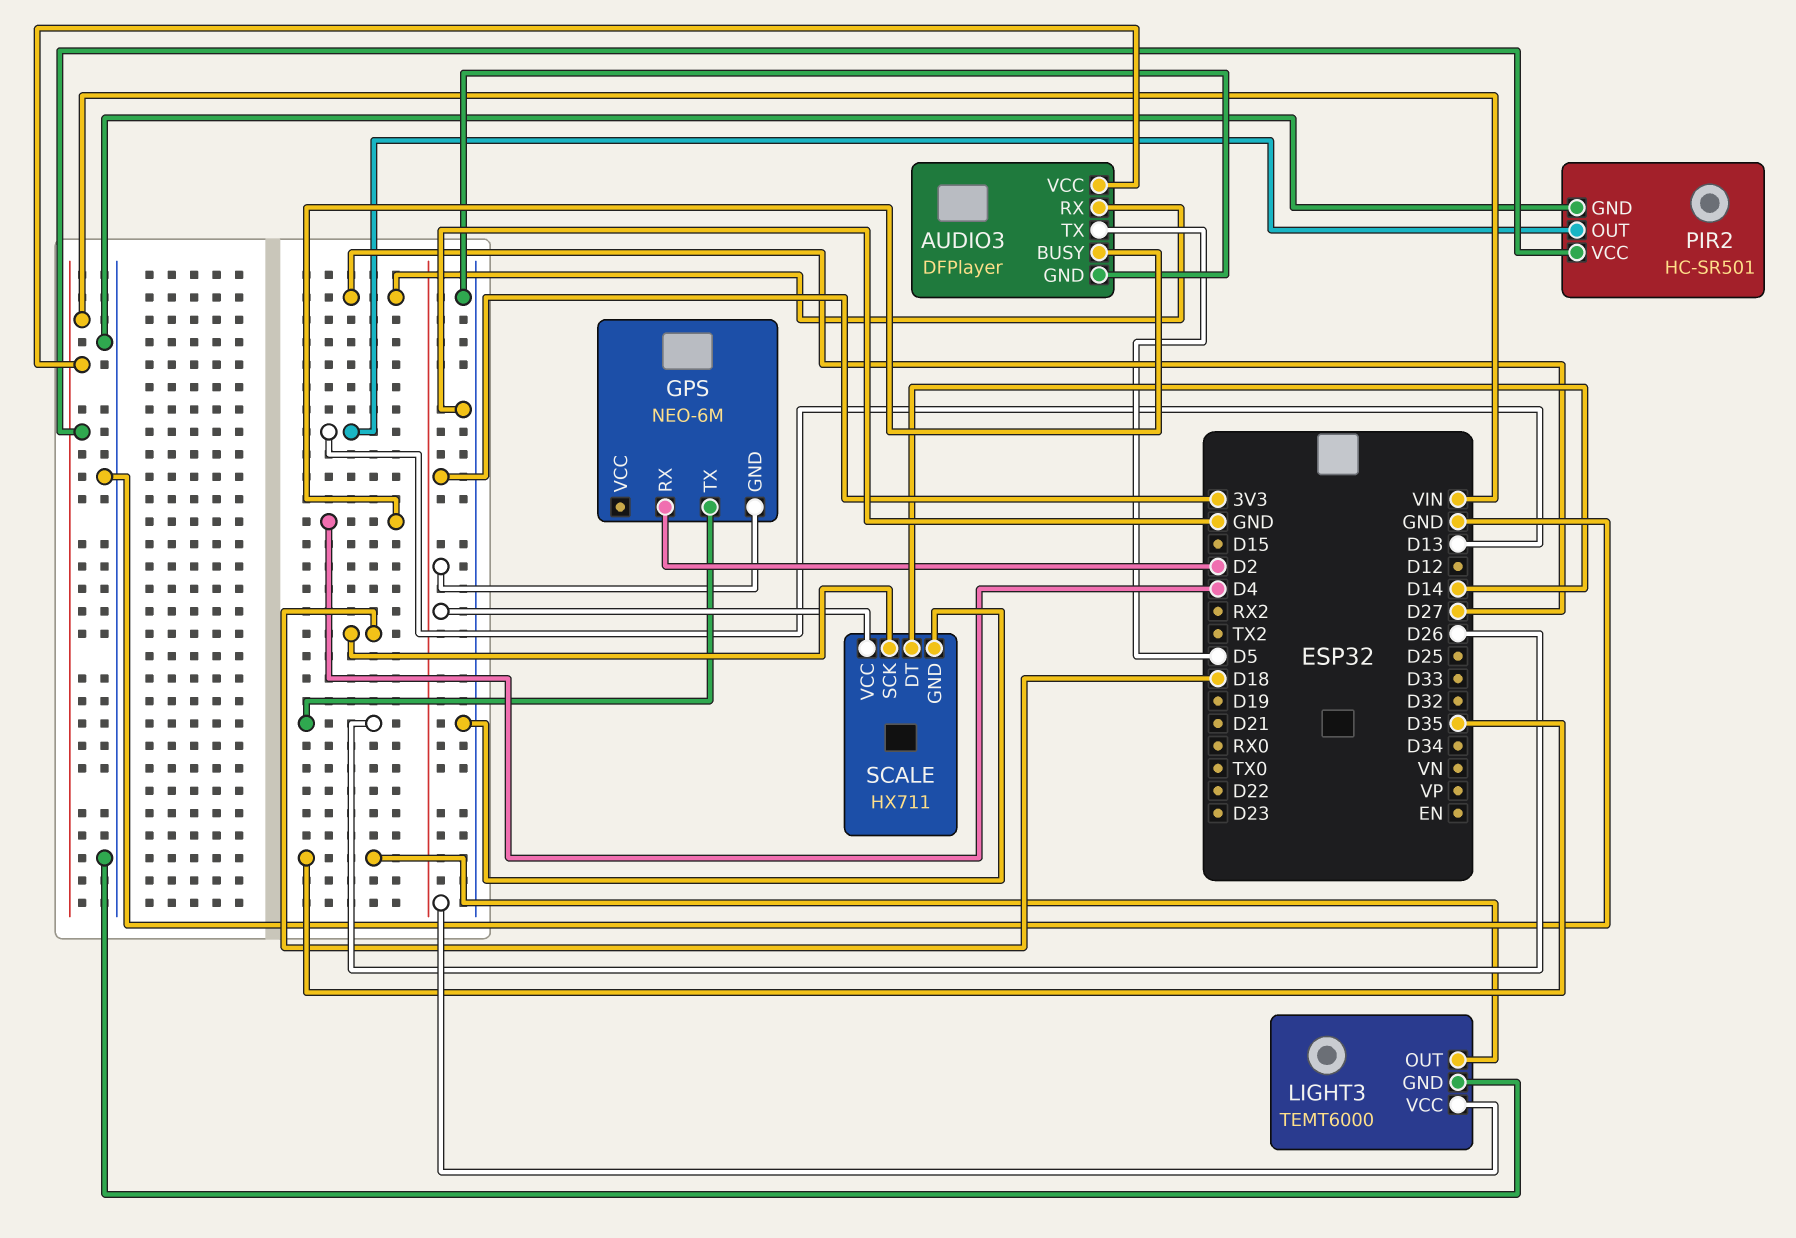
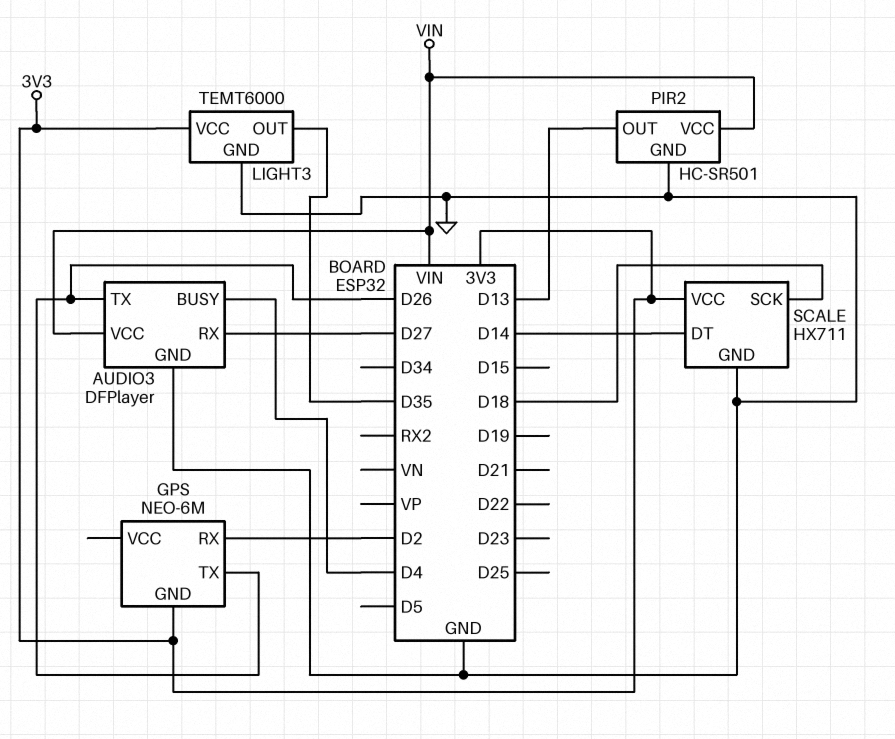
AUDIO3 pin TX: D5 -> D26

